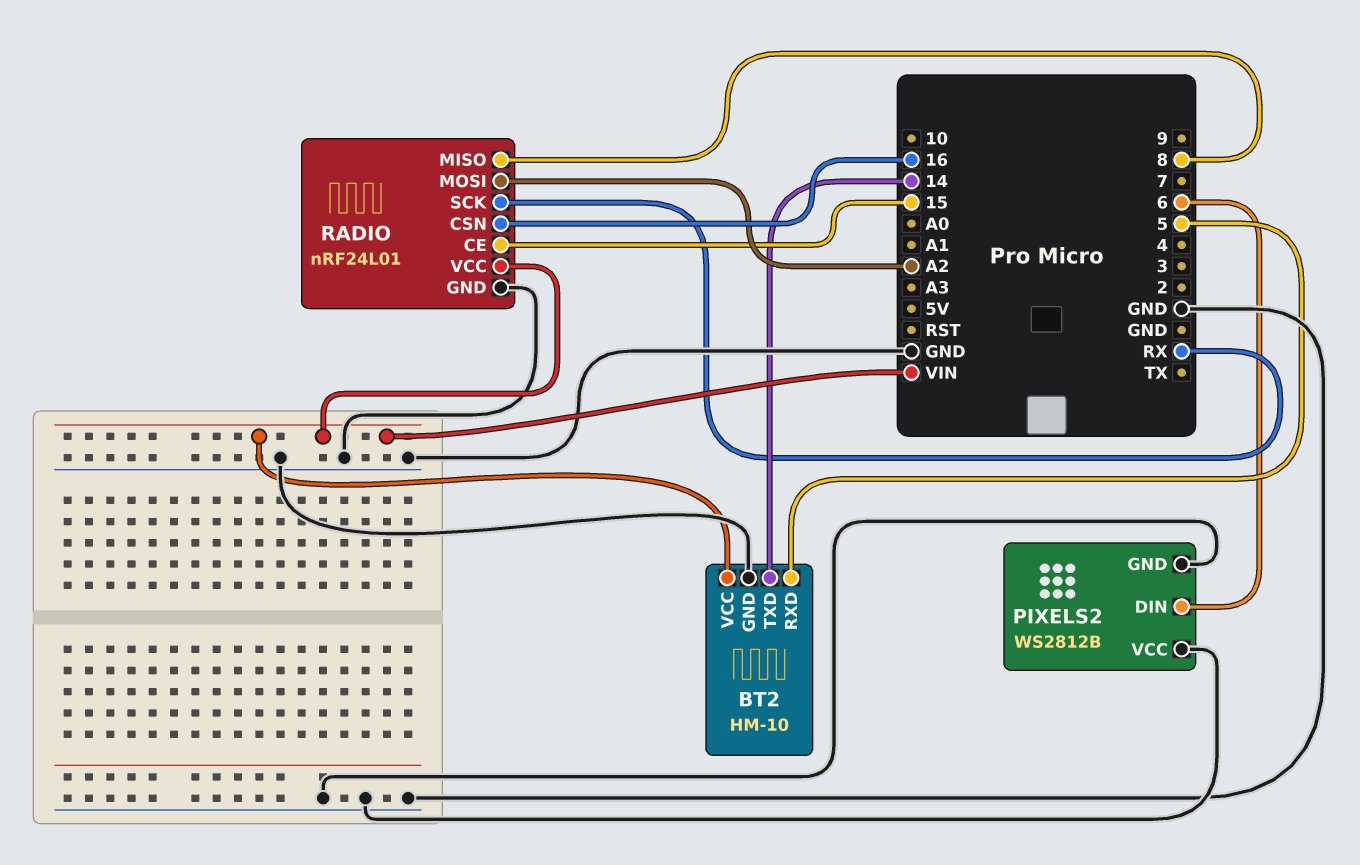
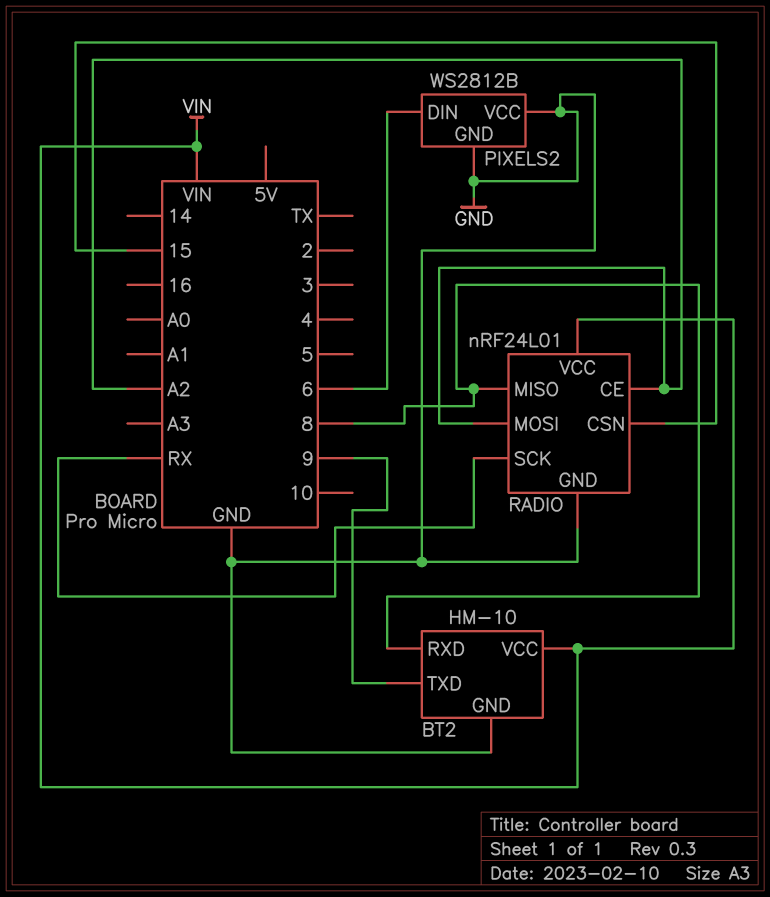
BT2 pin RXD: 5 -> 8
BT2 pin TXD: 14 -> 9
RADIO pin CE: 15 -> A2
RADIO pin CSN: 16 -> 15

